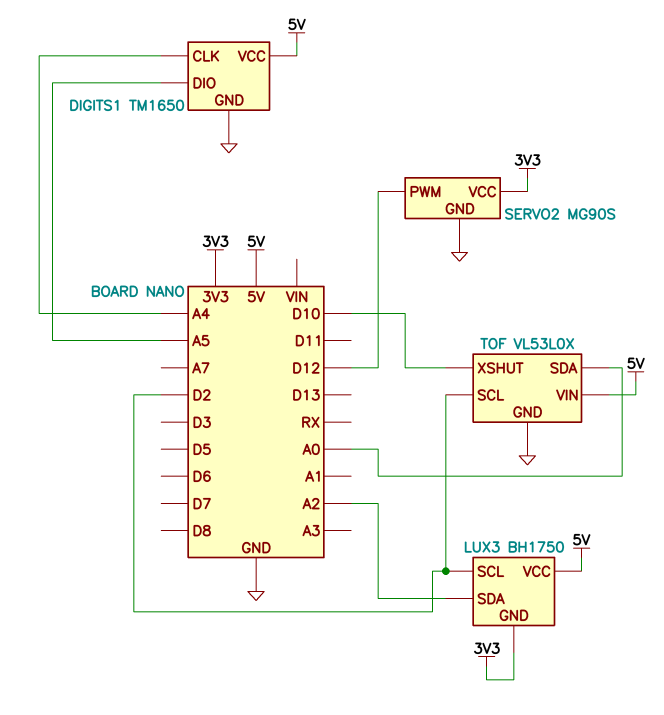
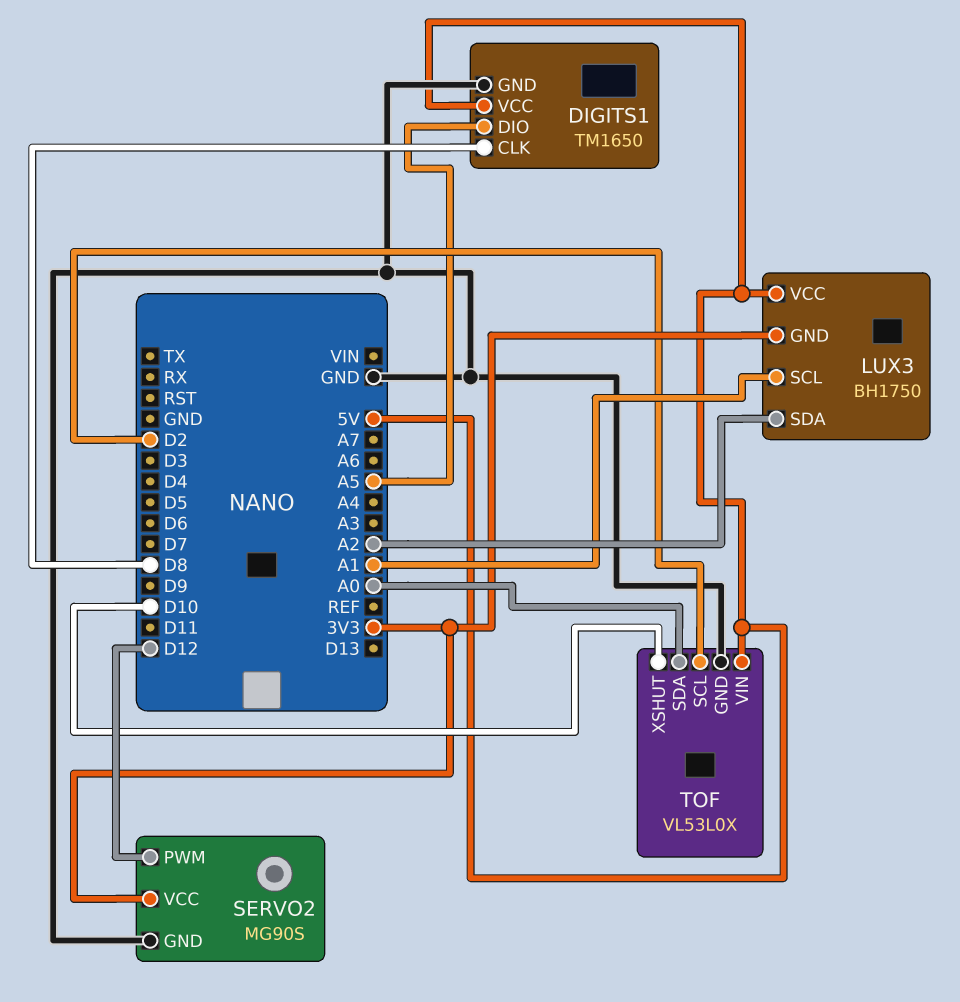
DIGITS1 pin CLK: A4 -> D8
LUX3 pin SCL: D2 -> A1

